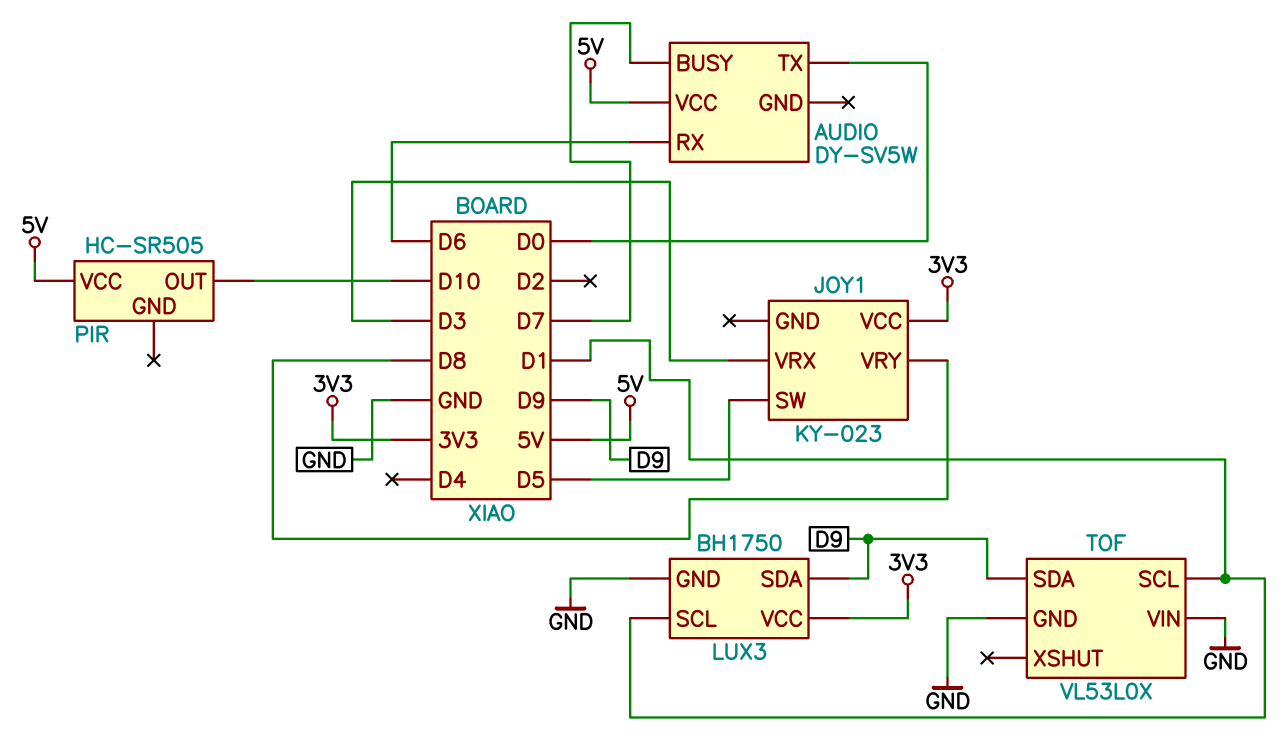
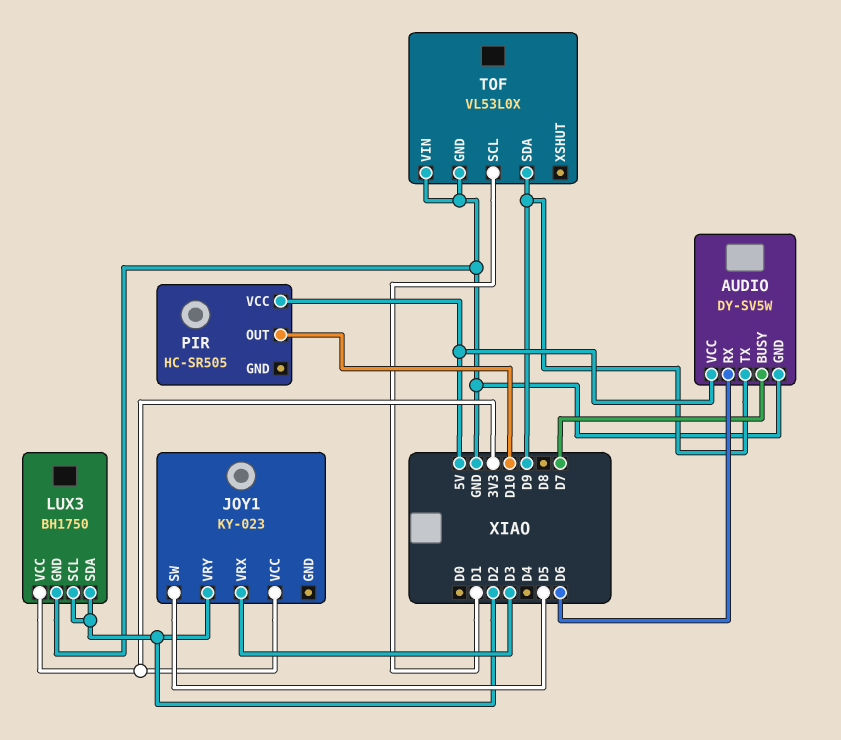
AUDIO pin GND: none -> GND
AUDIO pin TX: D0 -> D9
JOY1 pin VRY: D8 -> D2
LUX3 pin SCL: D1 -> D2
LUX3 pin SDA: D9 -> D2

